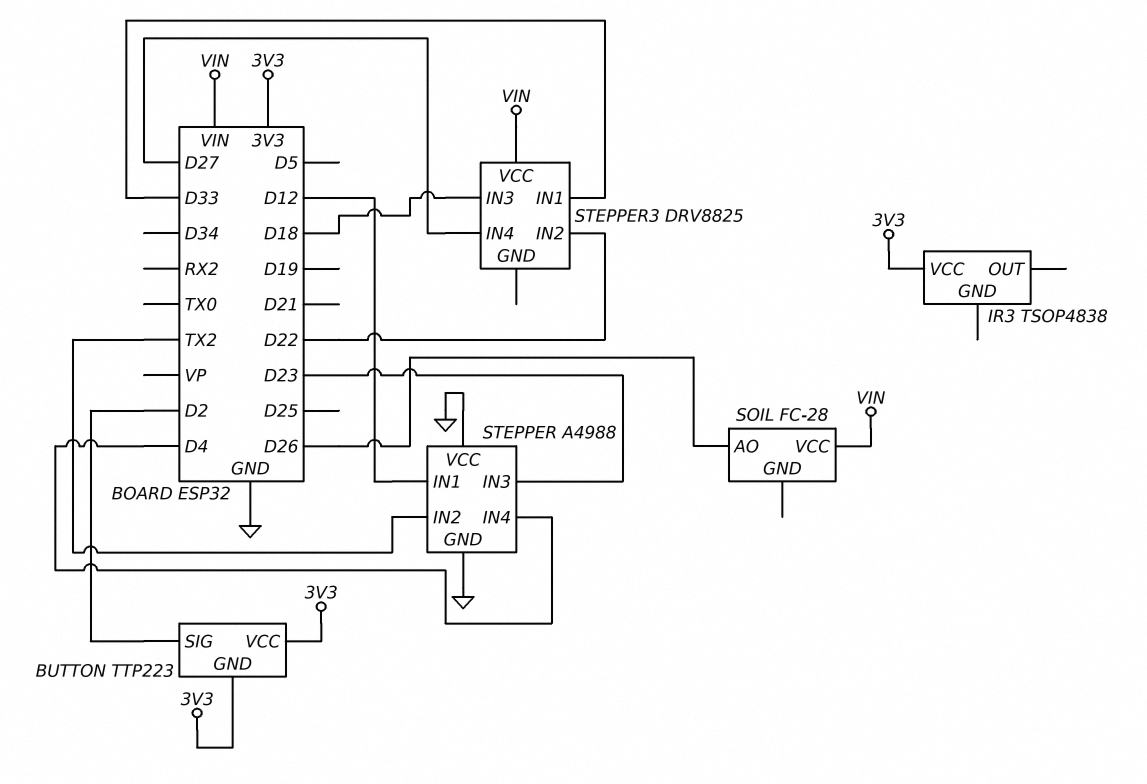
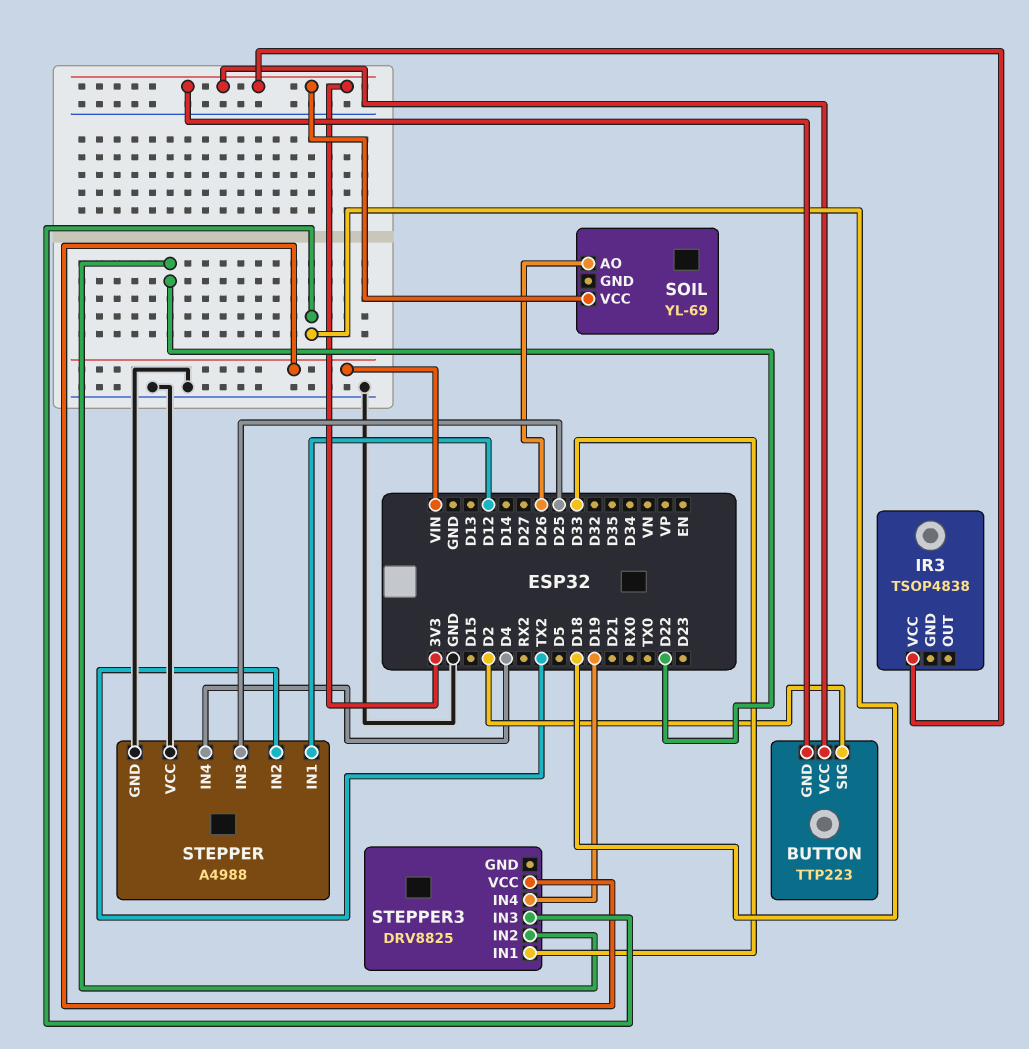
SOIL: FC-28 -> YL-69
SOIL pin VCC: VIN -> 3V3
STEPPER pin IN3: D23 -> D25
STEPPER3 pin IN4: D27 -> D19

